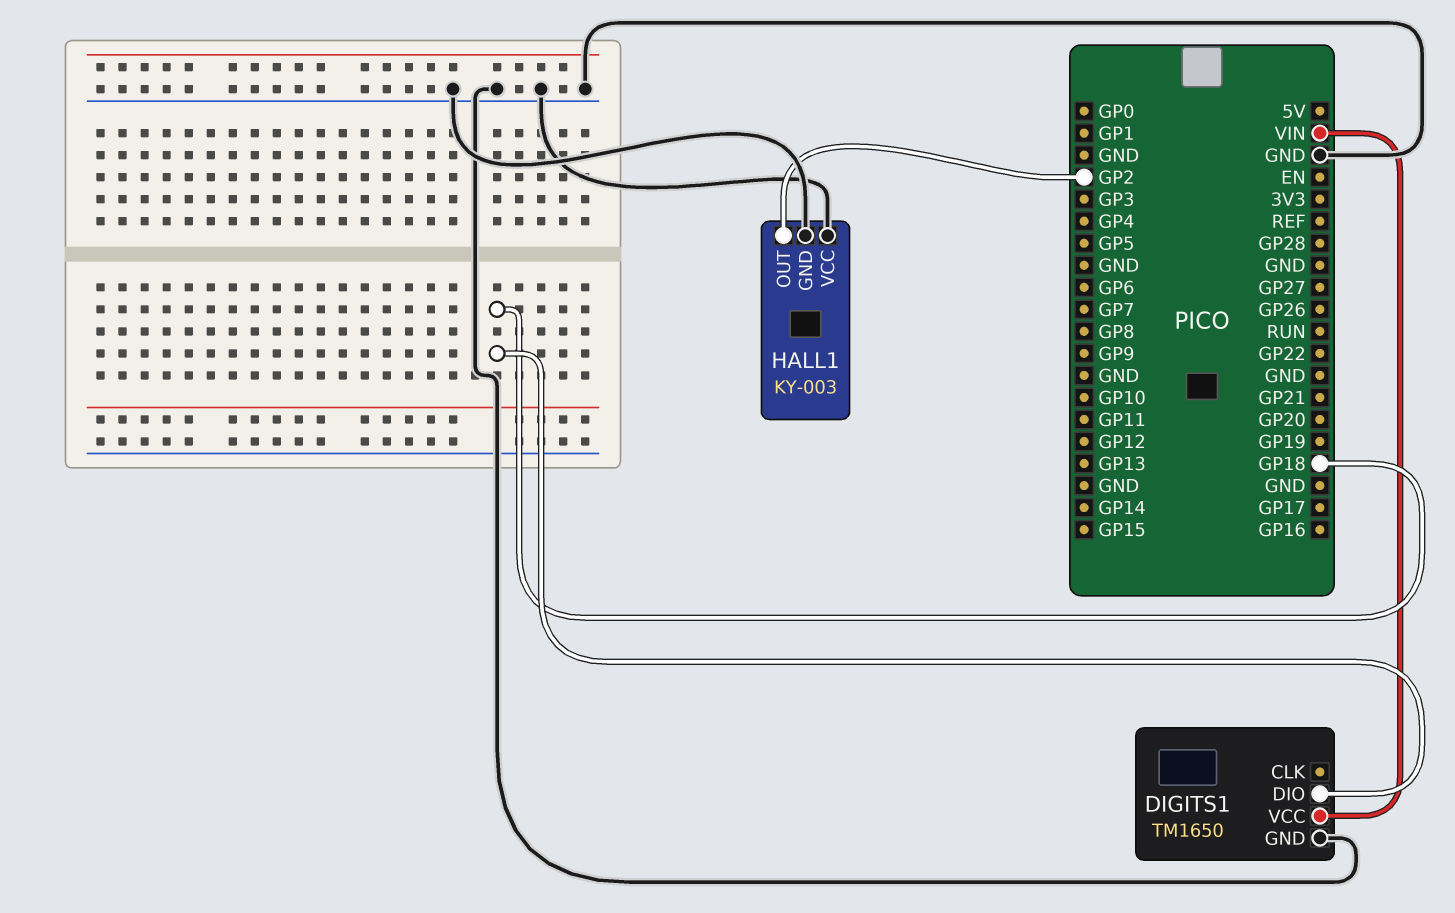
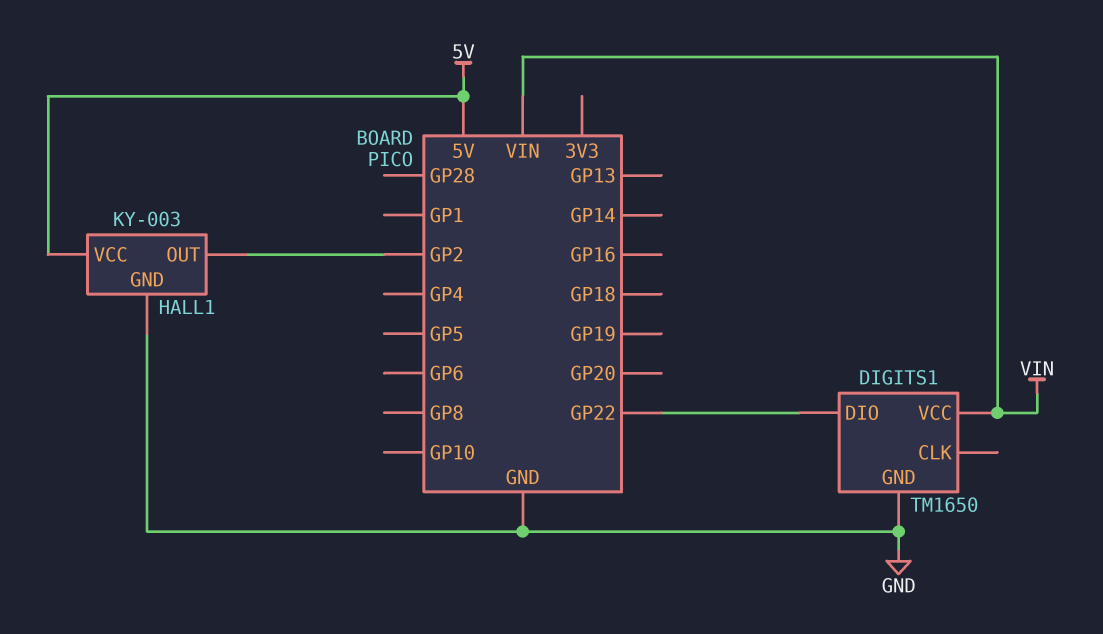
DIGITS1 pin DIO: GP18 -> GP22
HALL1 pin VCC: GND -> 5V

